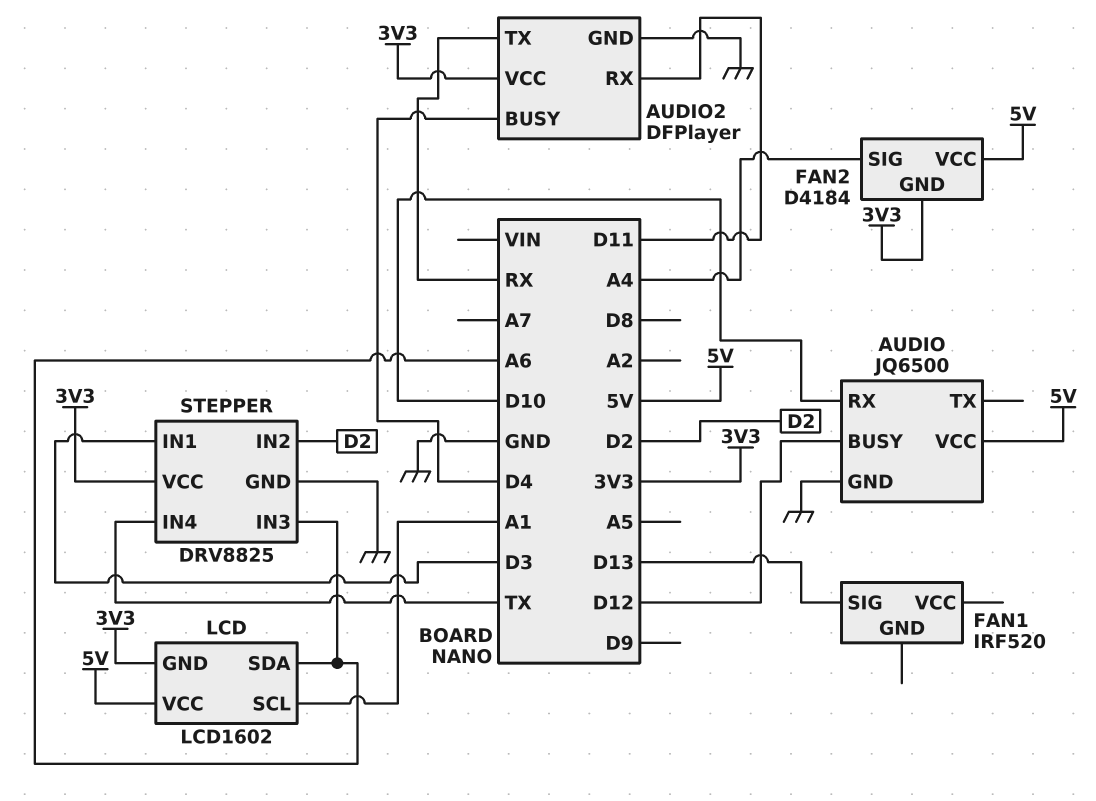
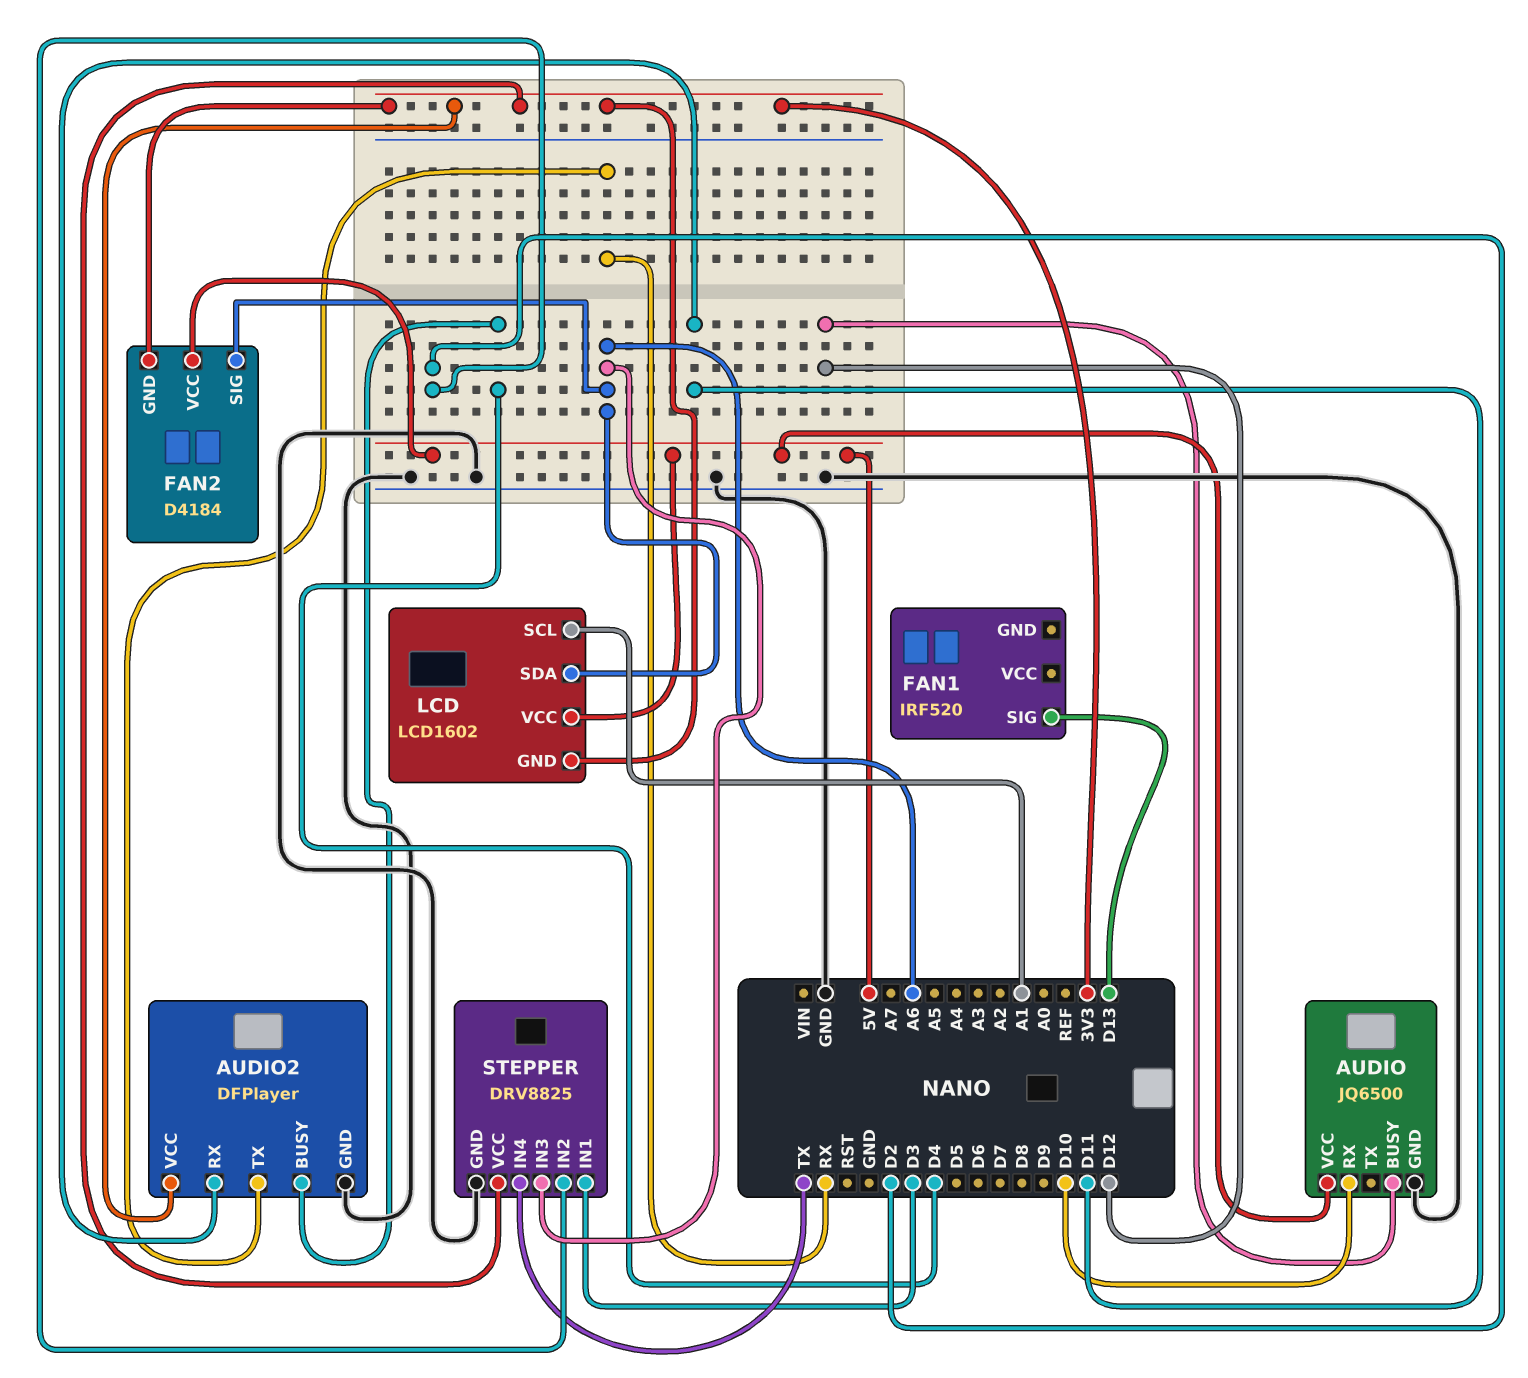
FAN2 pin SIG: A4 -> A6

